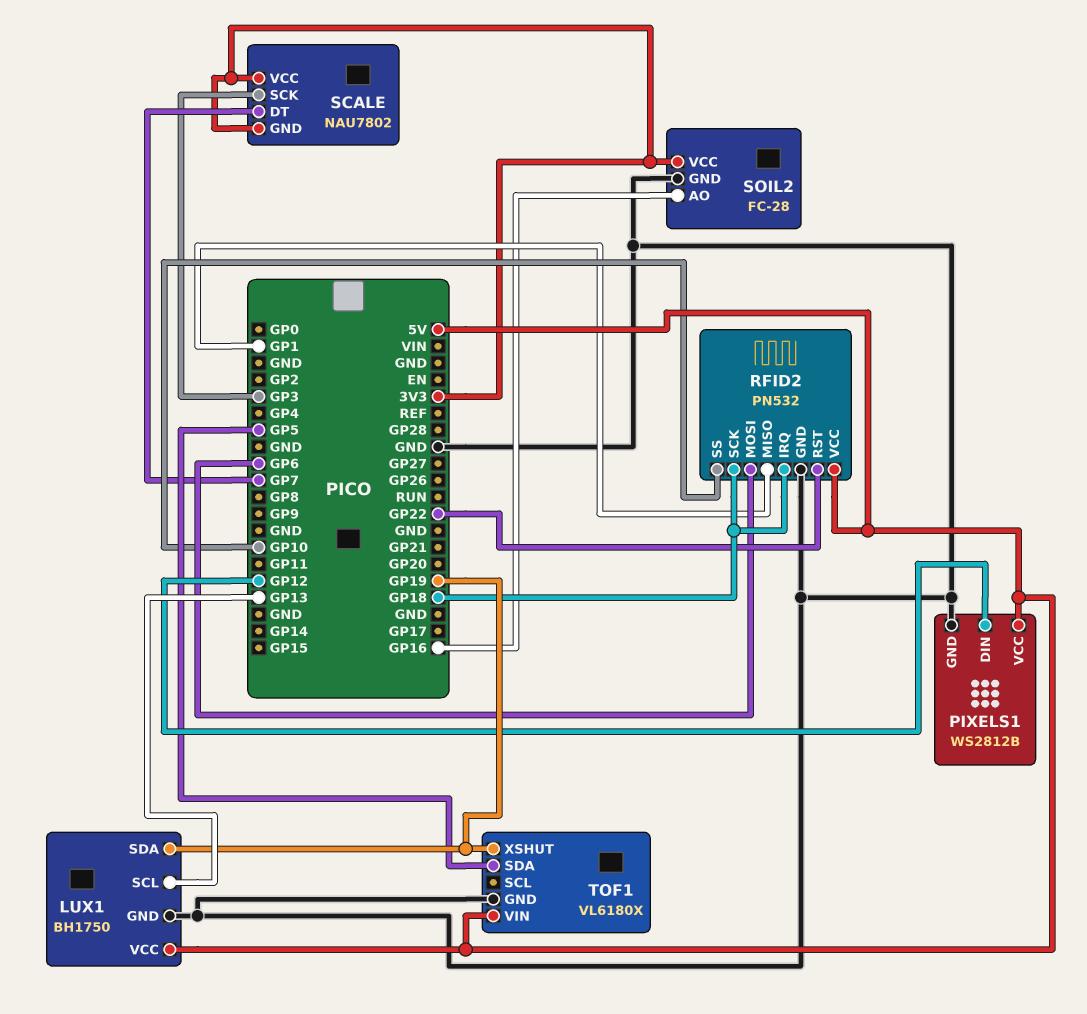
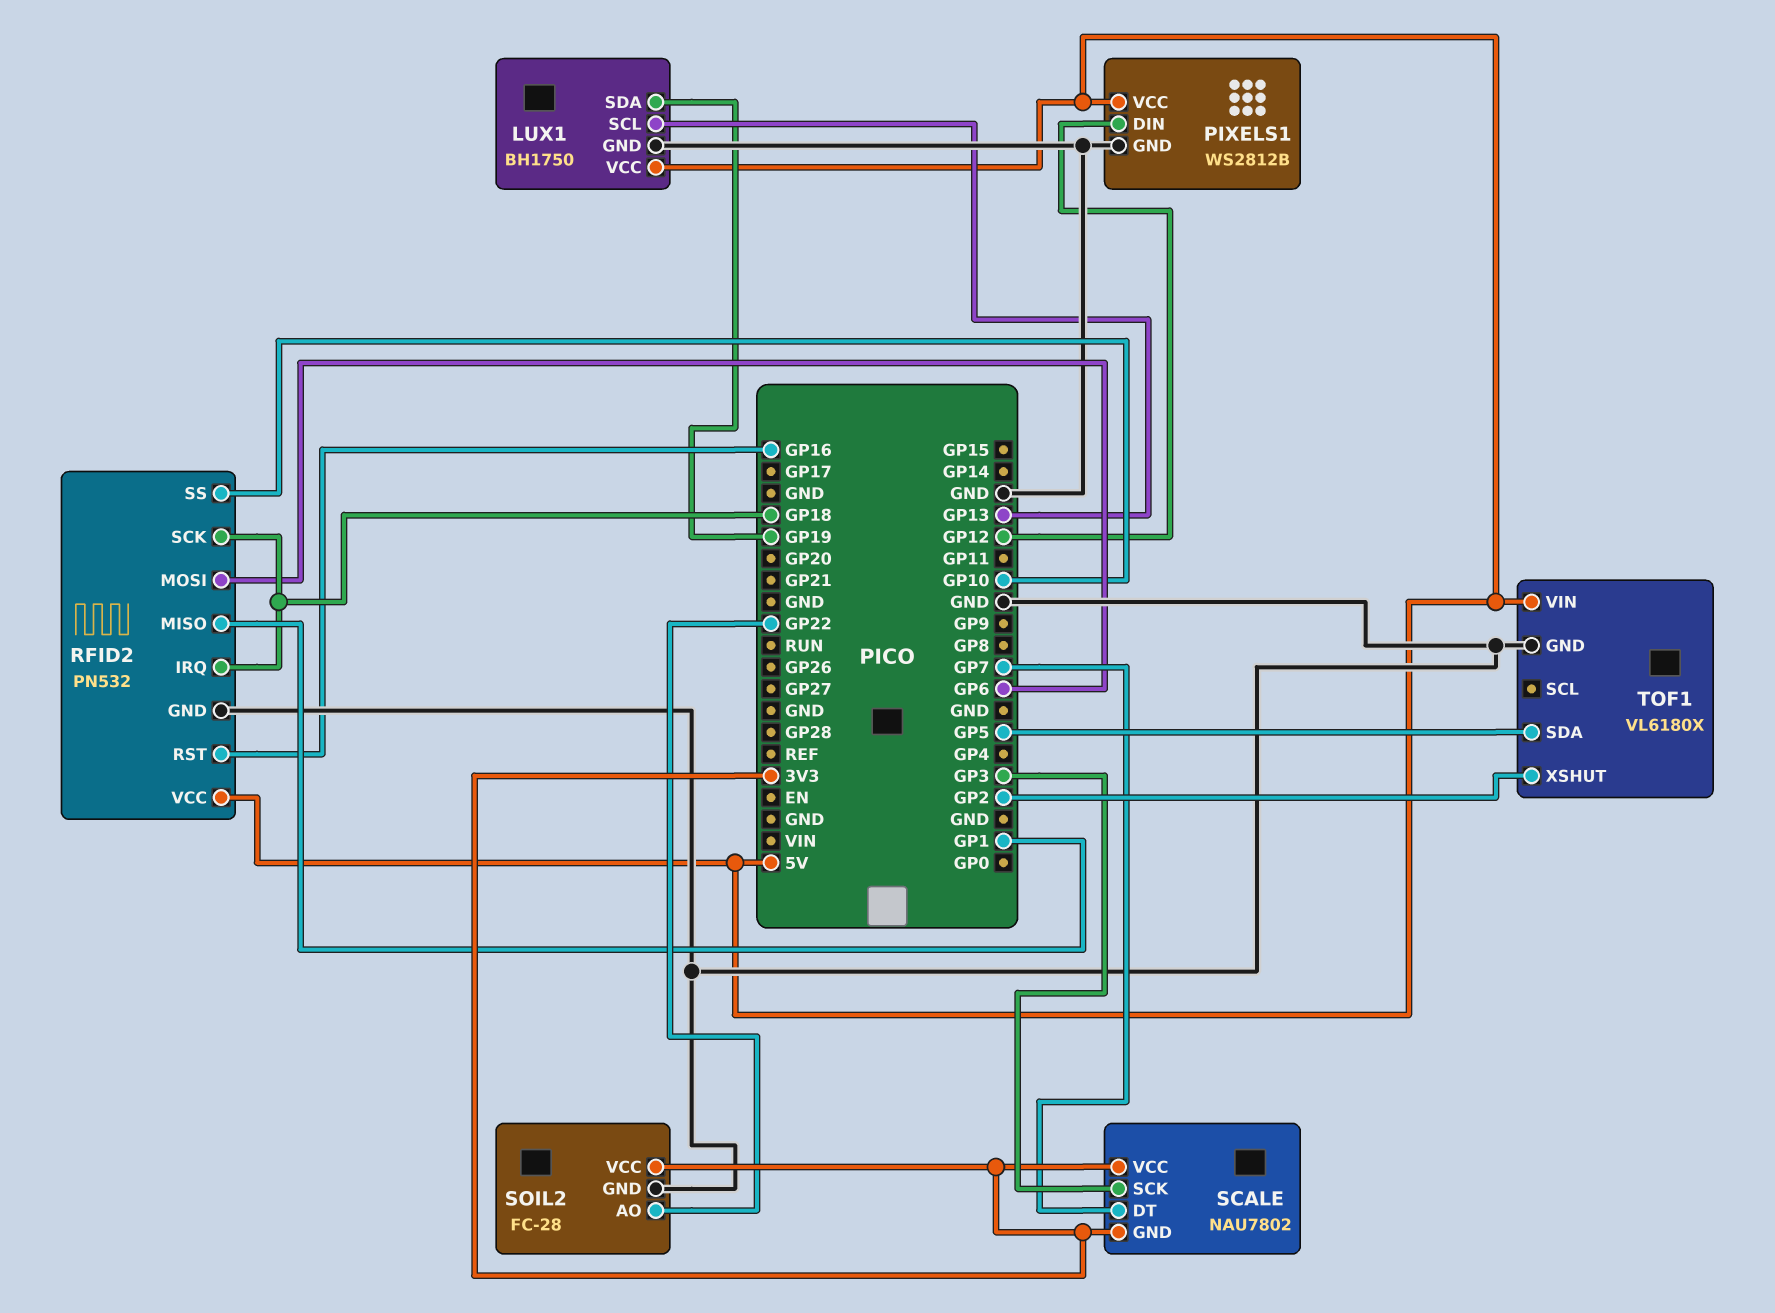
RFID2 pin RST: GP22 -> GP16
SOIL2 pin AO: GP16 -> GP22
TOF1 pin XSHUT: GP19 -> GP2

